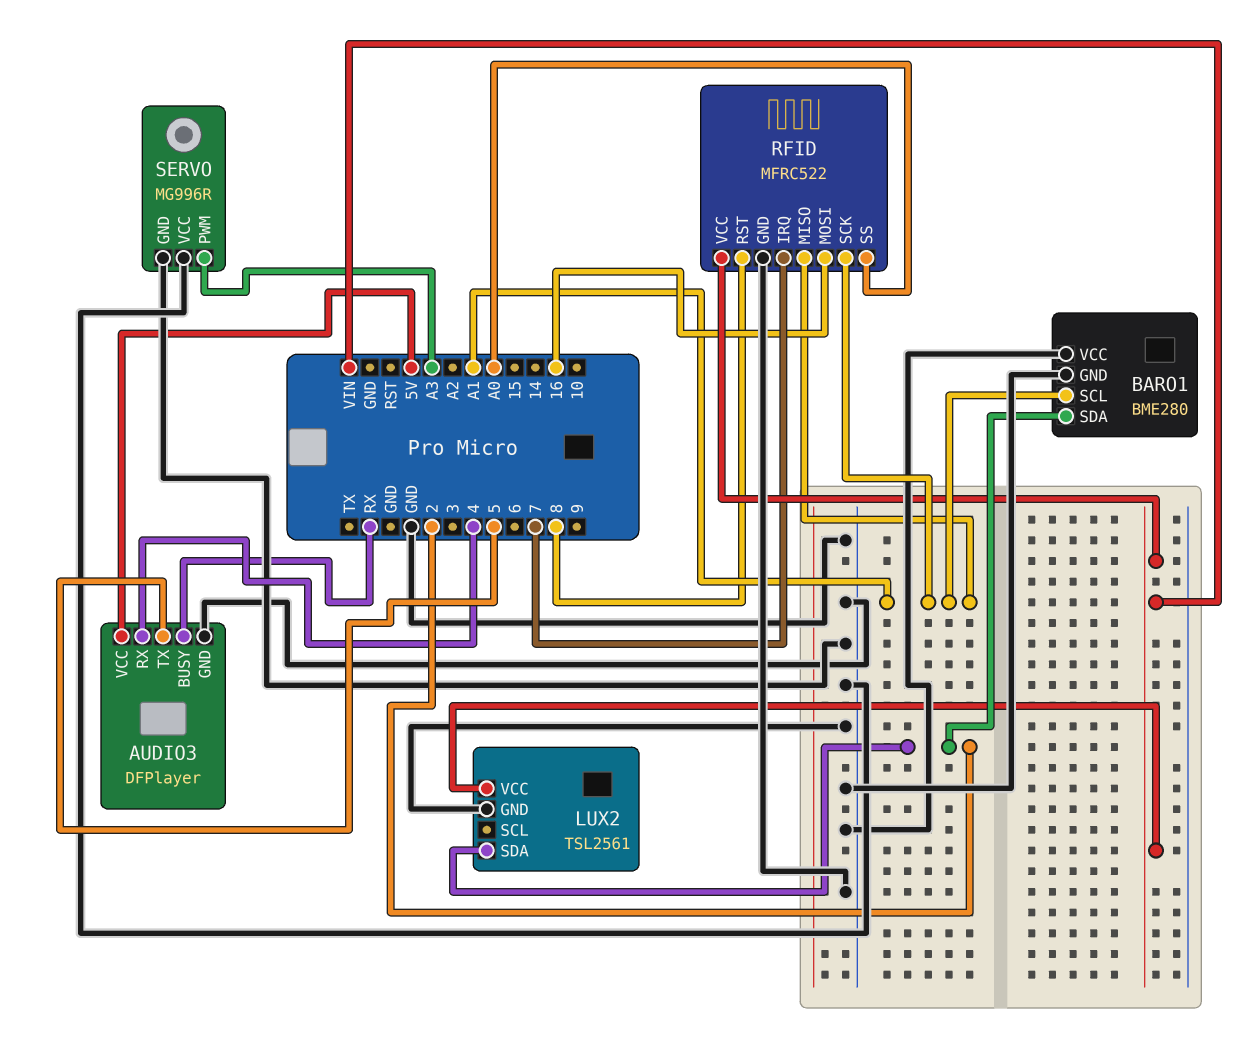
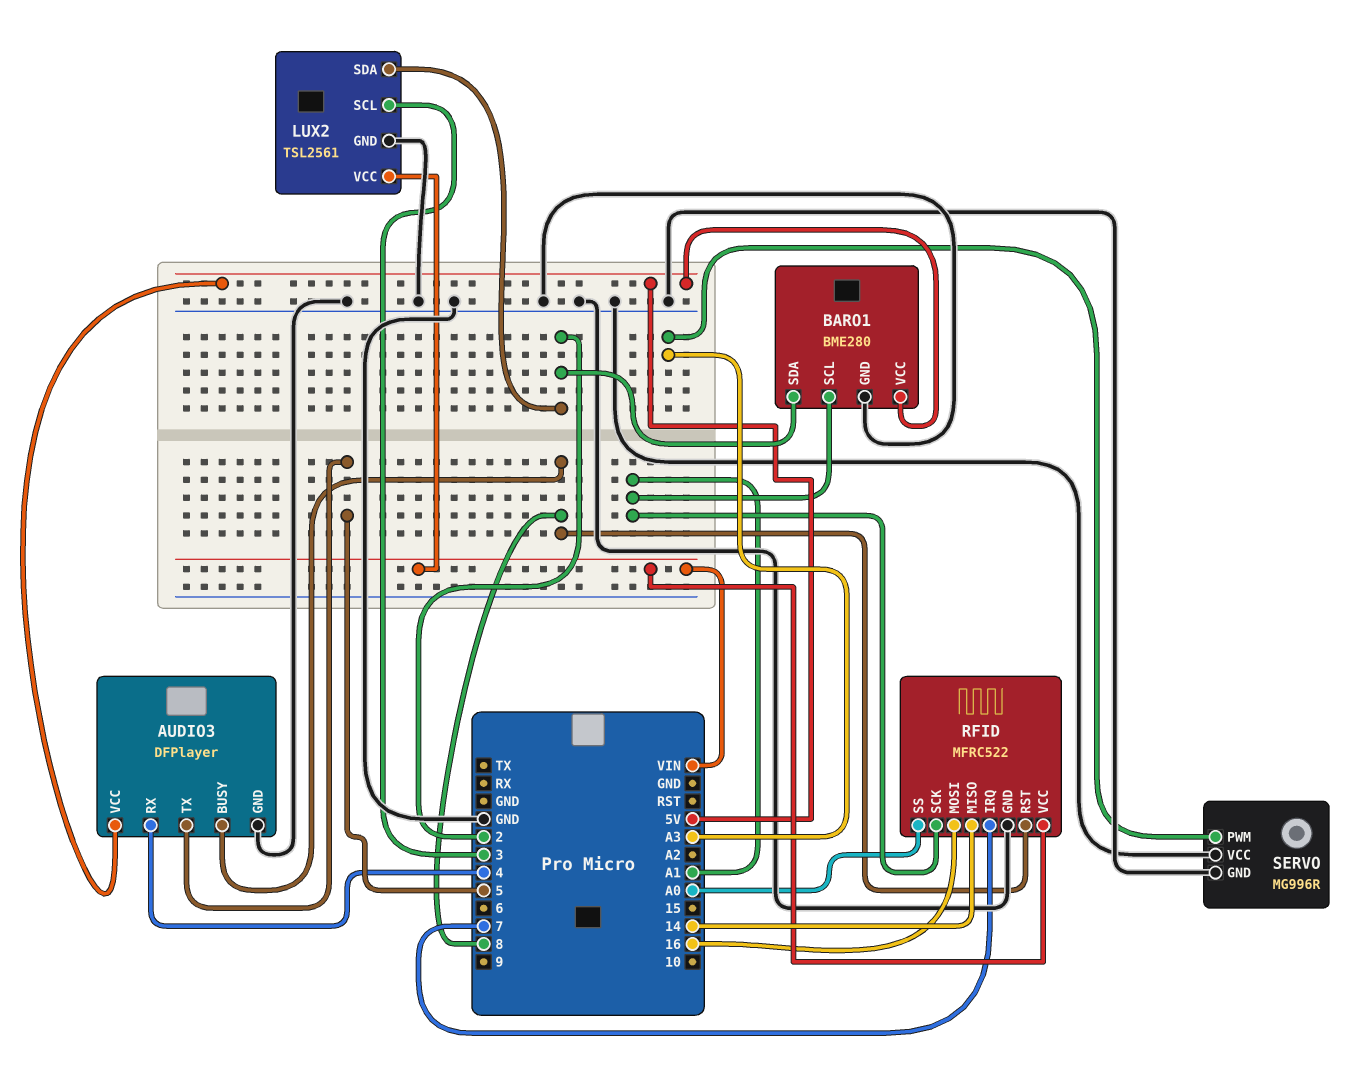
AUDIO3 pin BUSY: RX -> 8
BARO1 pin VCC: GND -> 5V
LUX2 pin SCL: none -> 3
RFID pin MISO: A1 -> 14

